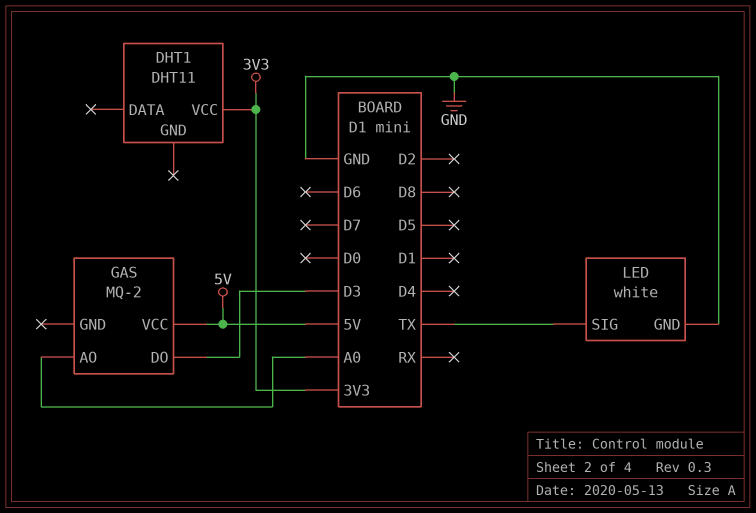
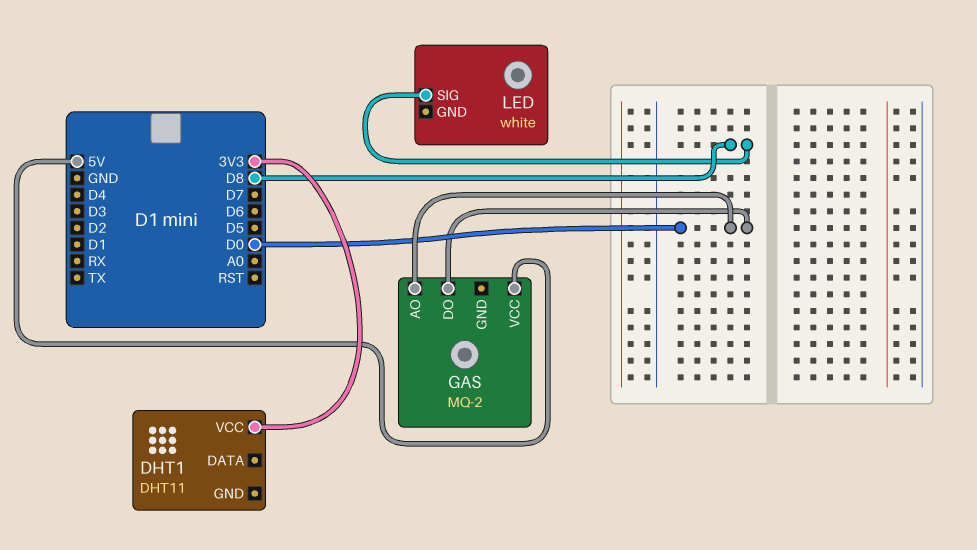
GAS pin AO: A0 -> D0
GAS pin DO: D3 -> D0
LED pin GND: GND -> none
LED pin SIG: TX -> D8

